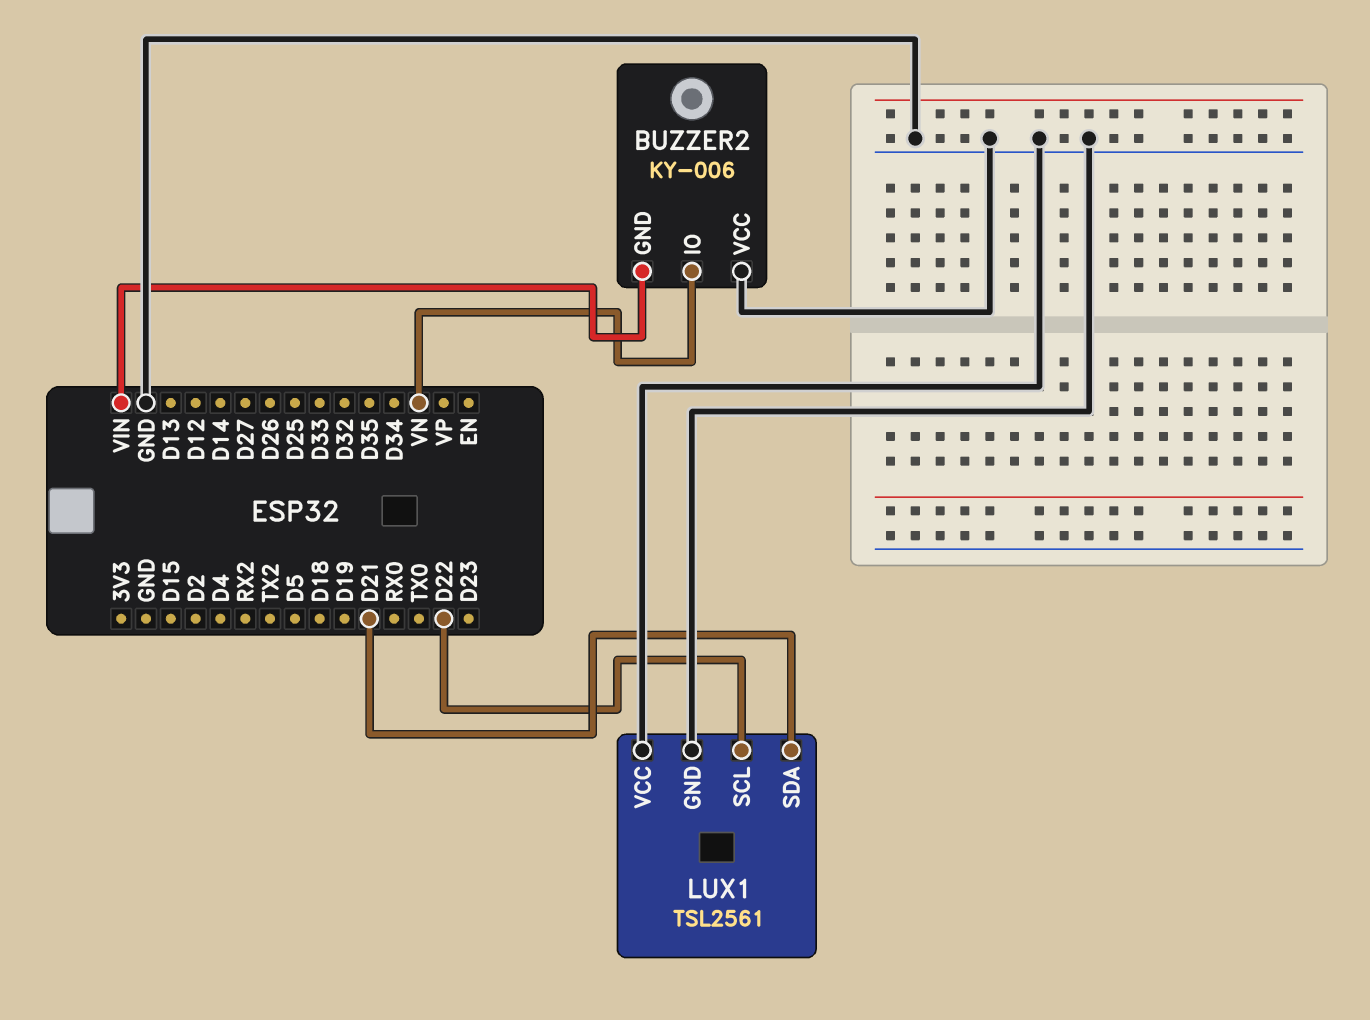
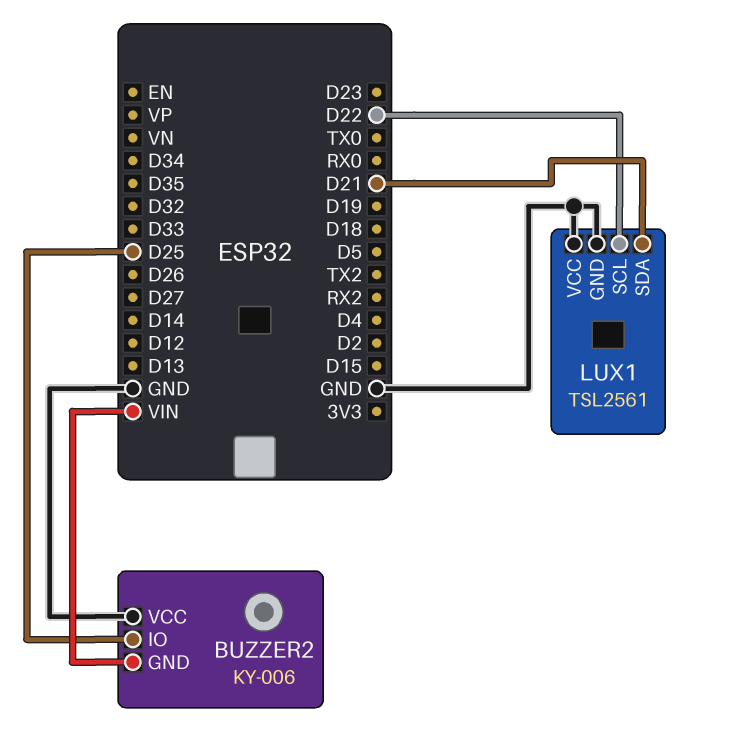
BUZZER2 pin IO: VN -> D25

